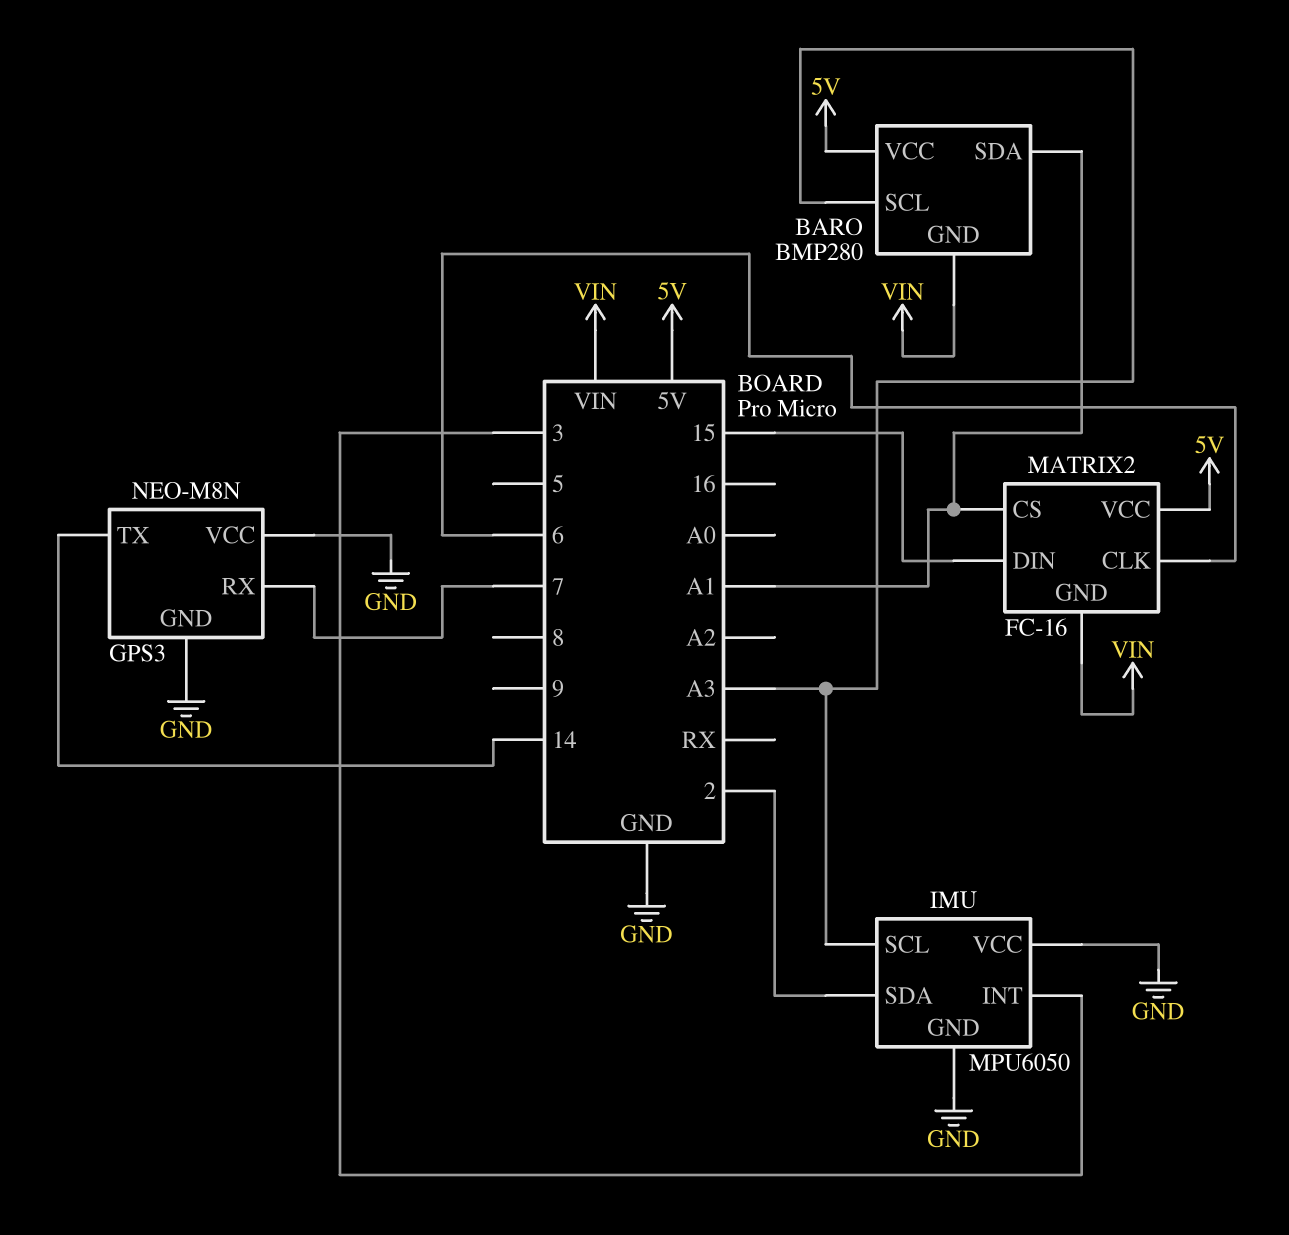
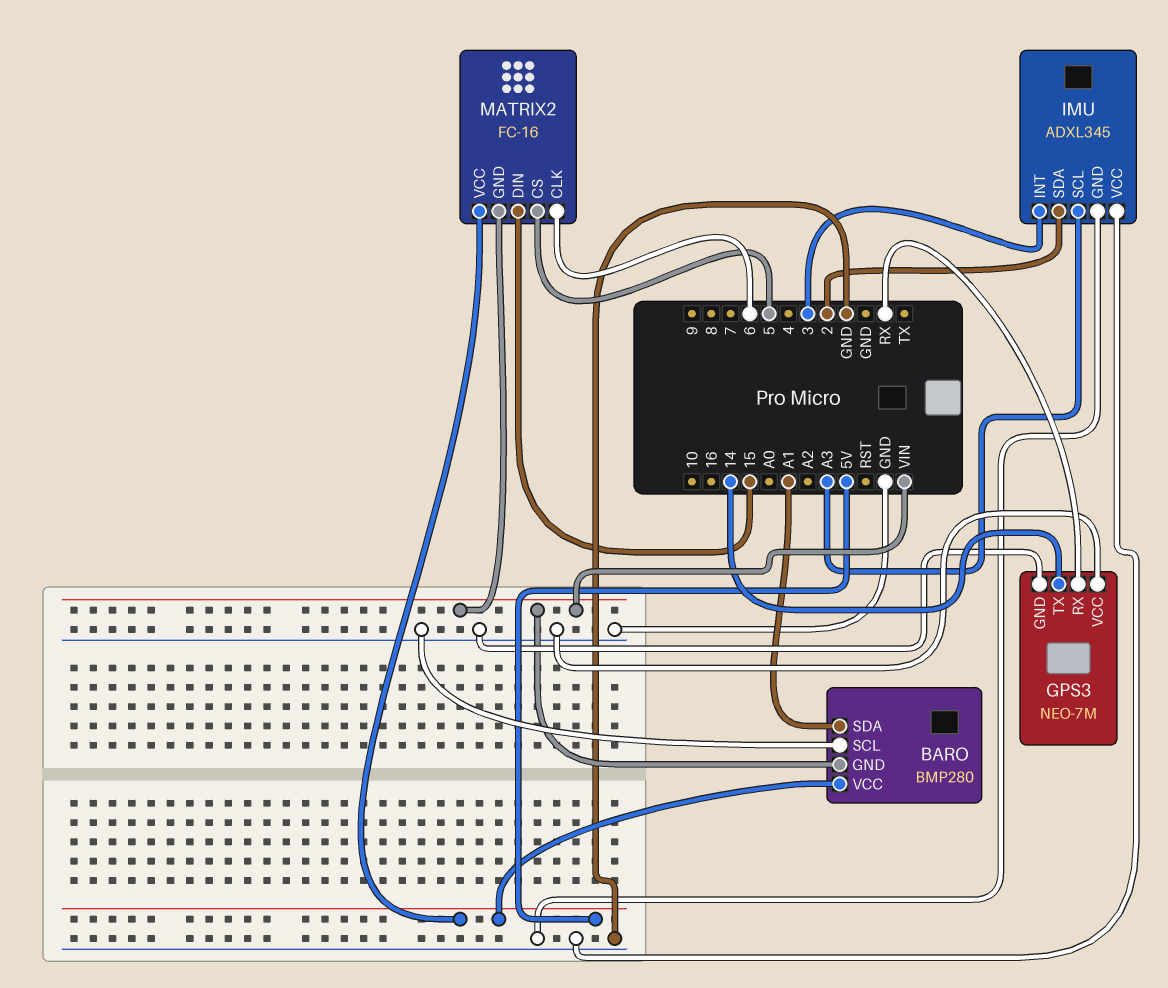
BARO pin SCL: A3 -> GND
GPS3: NEO-M8N -> NEO-7M
GPS3 pin RX: 7 -> RX
IMU: MPU6050 -> ADXL345
MATRIX2 pin CS: A1 -> 5

